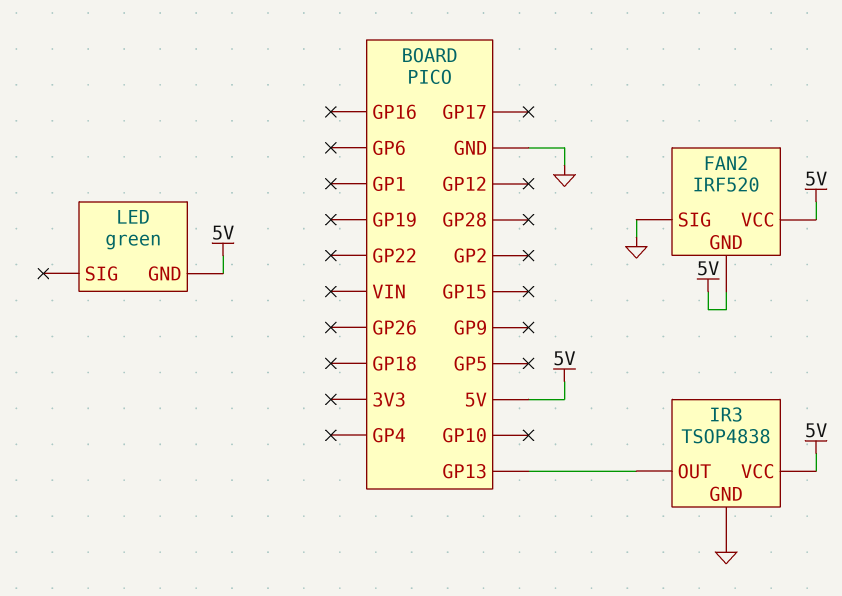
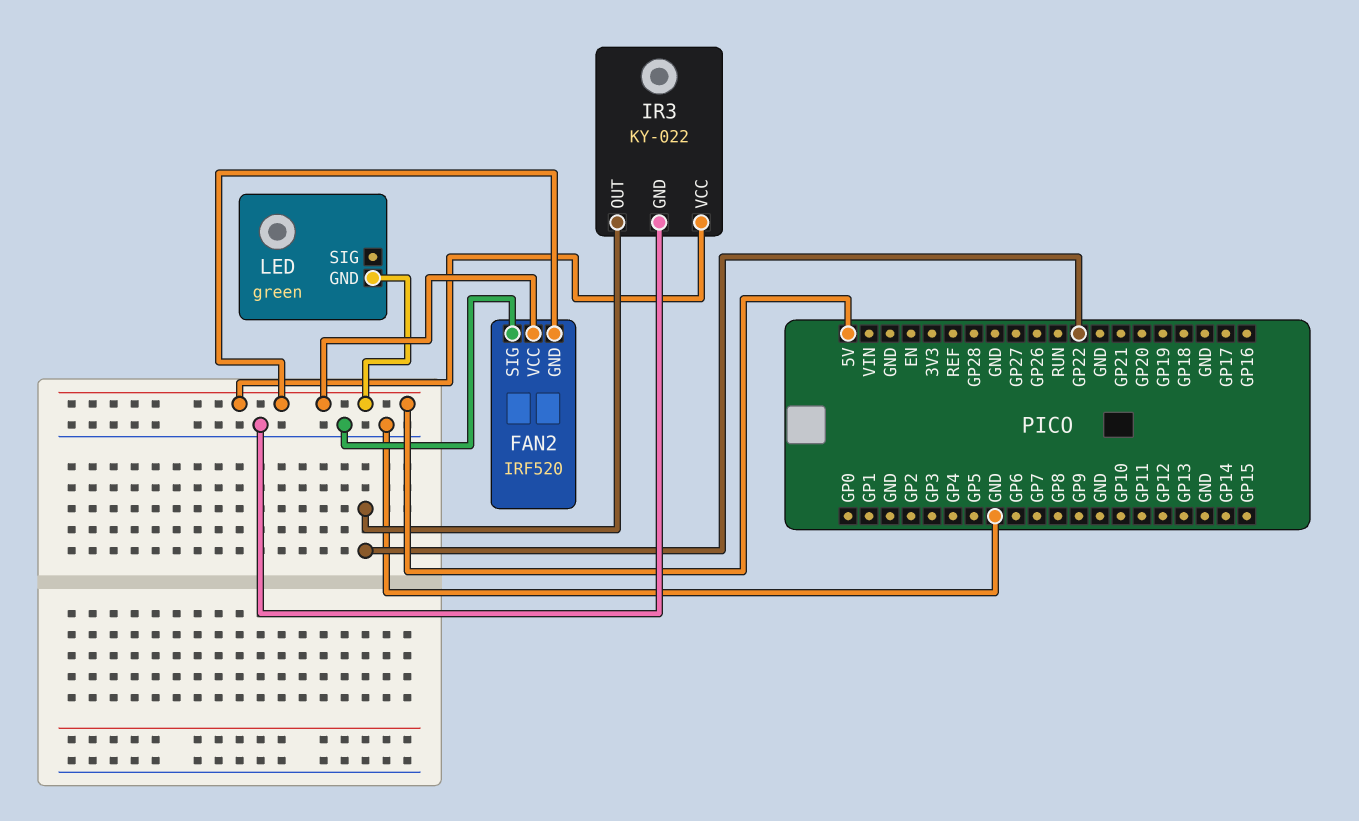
IR3: TSOP4838 -> KY-022
IR3 pin OUT: GP13 -> GP22

